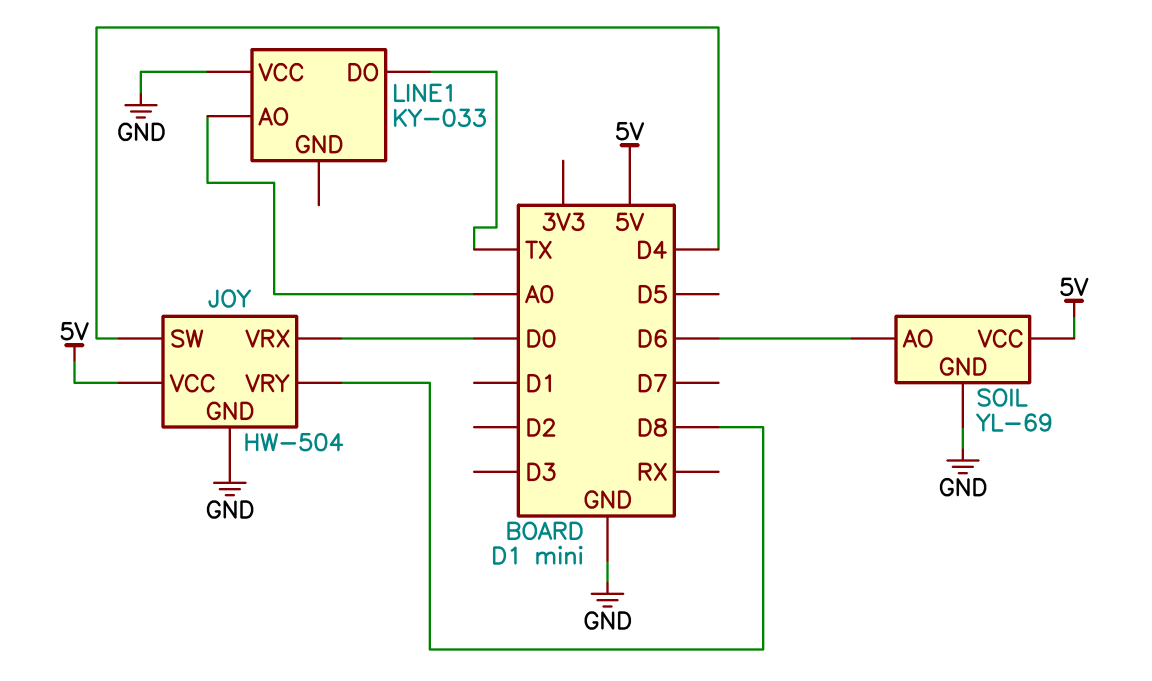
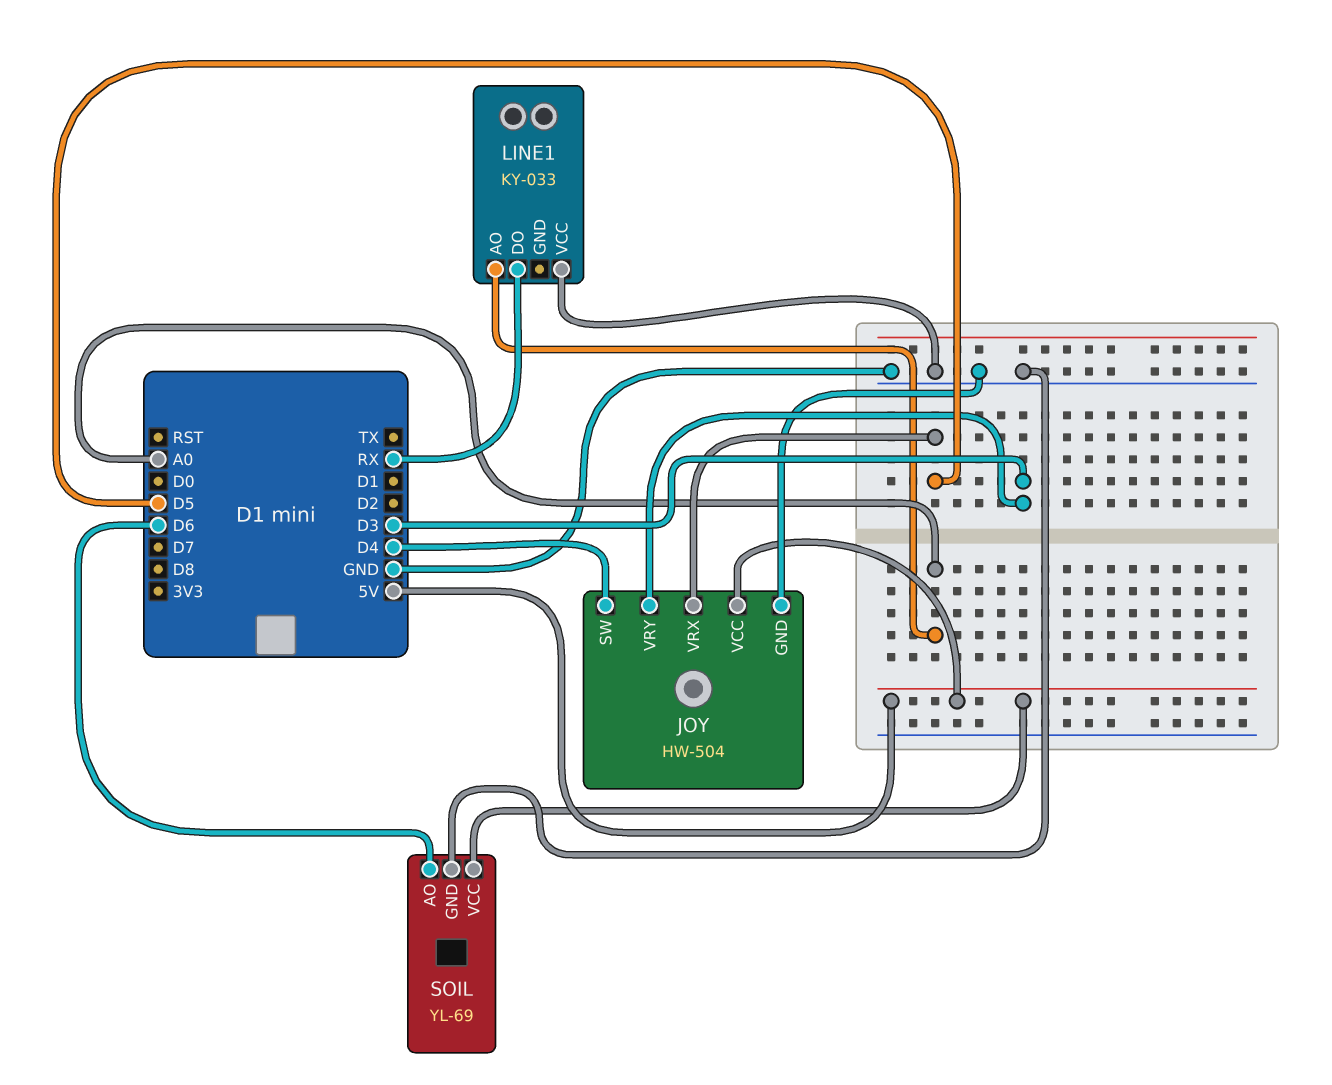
JOY pin VRX: D0 -> D5
JOY pin VRY: D8 -> D3
LINE1 pin DO: TX -> RX

